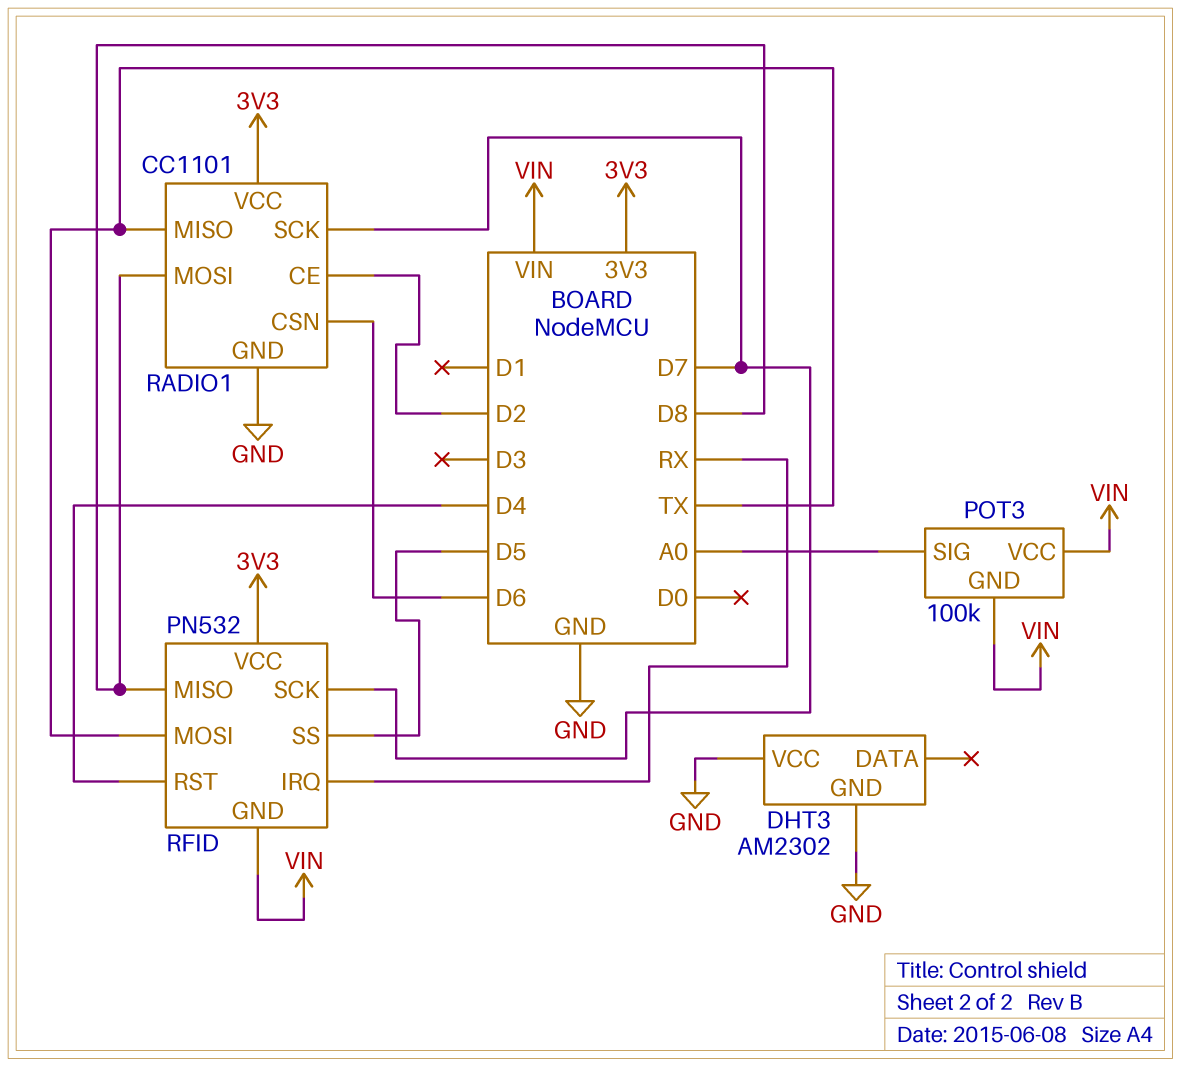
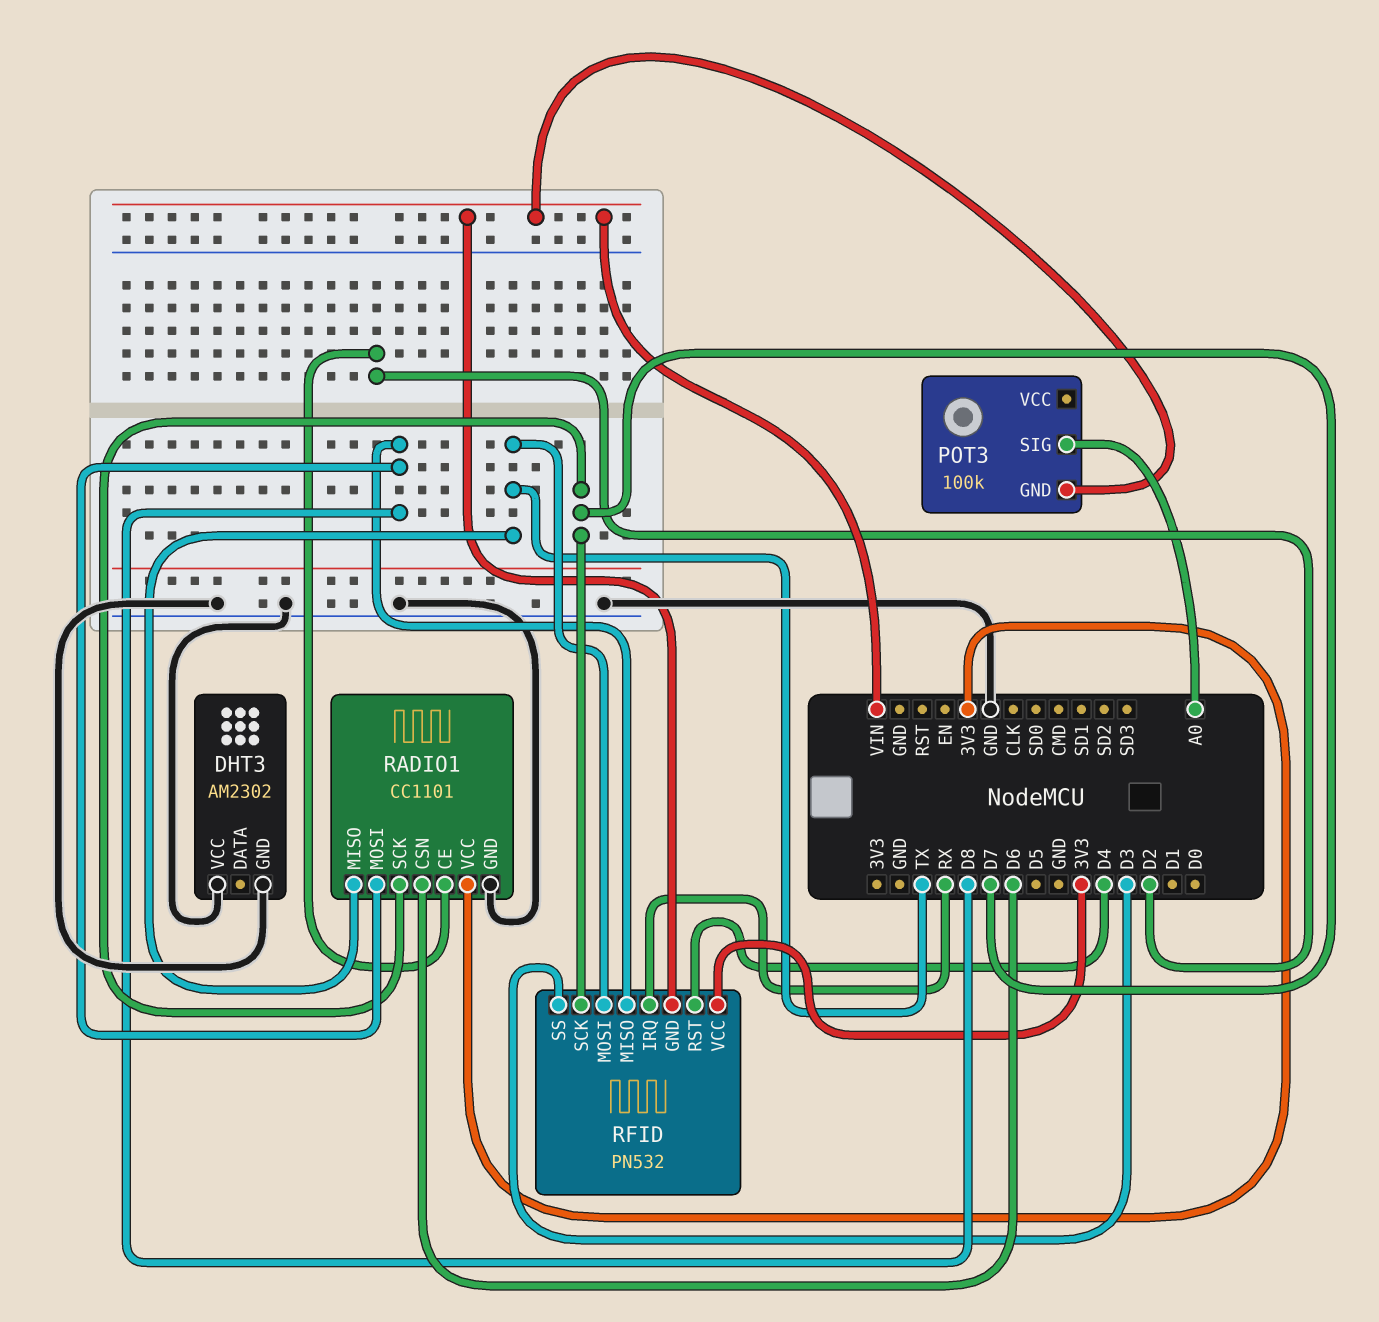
POT3 pin VCC: VIN -> none
RFID pin SS: D5 -> D3

